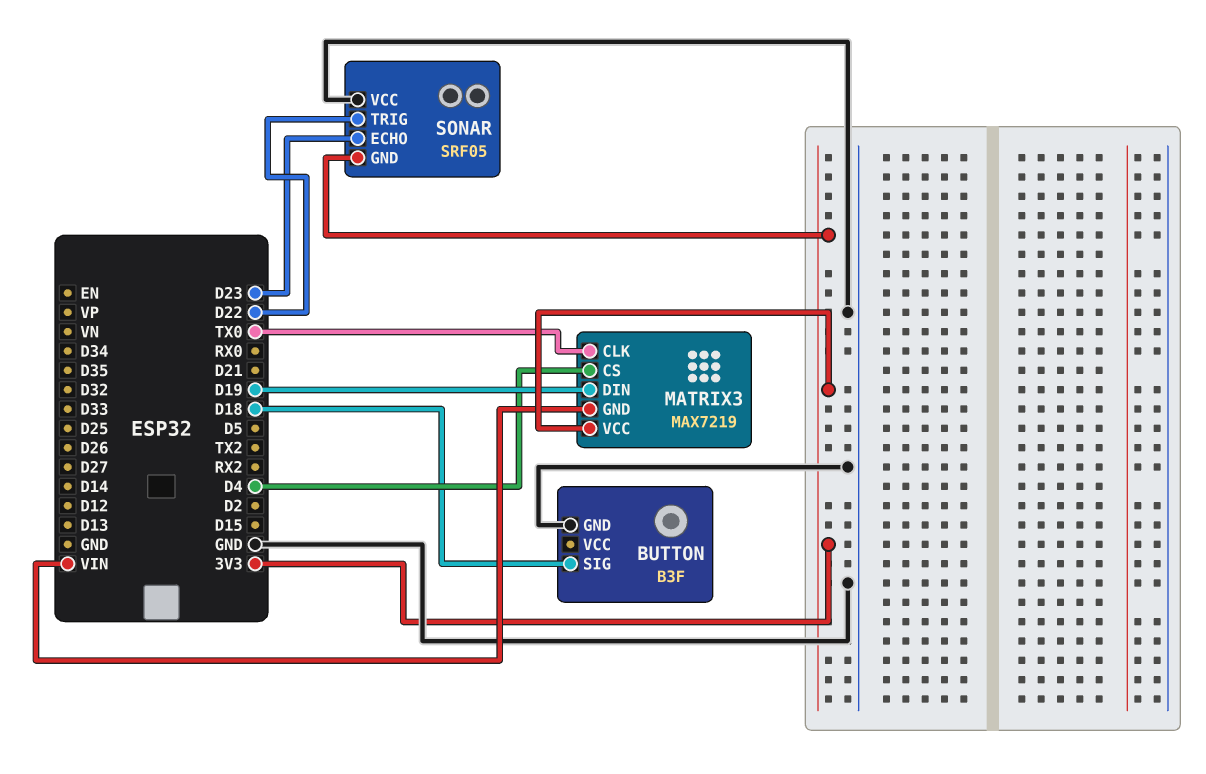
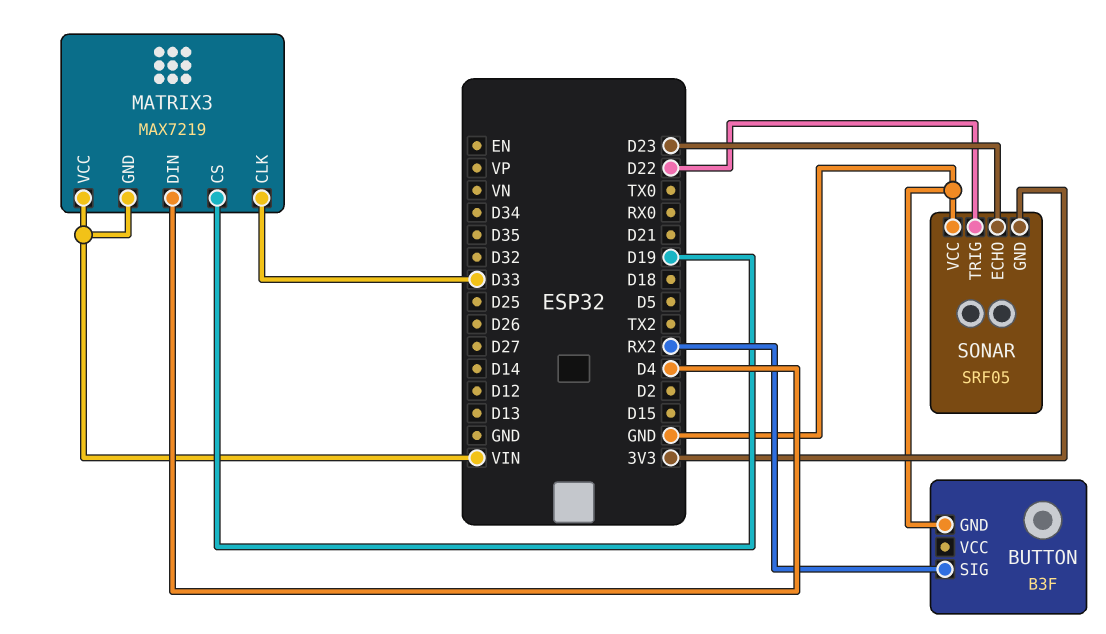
BUTTON pin SIG: D18 -> RX2
MATRIX3 pin CLK: TX0 -> D33
MATRIX3 pin CS: D4 -> D19
MATRIX3 pin DIN: D19 -> D4
MATRIX3 pin VCC: 3V3 -> VIN

